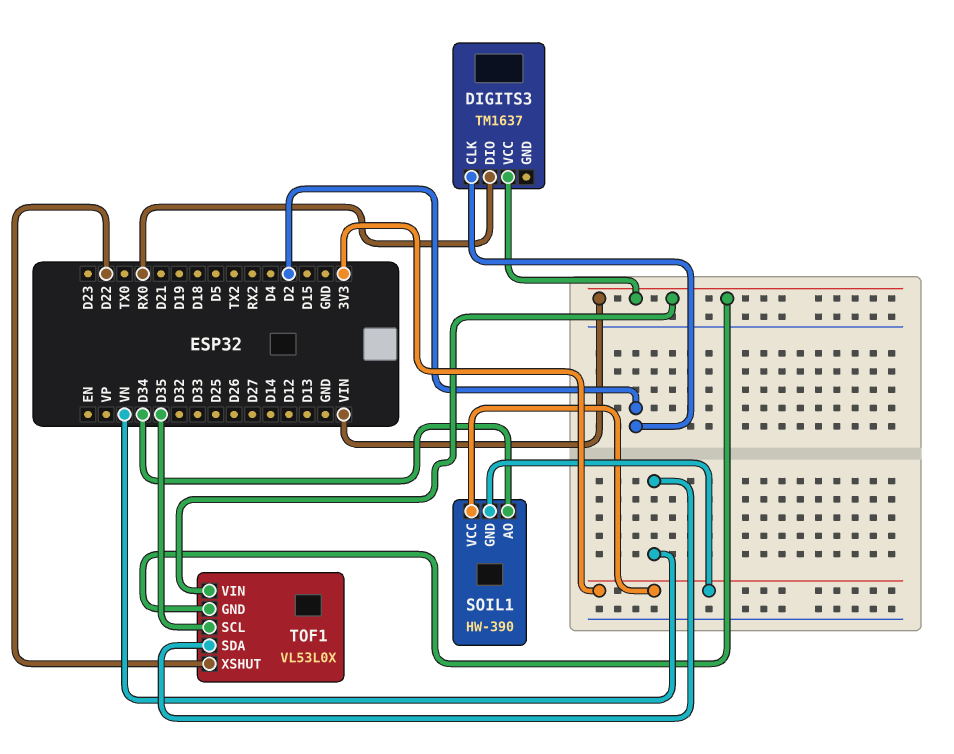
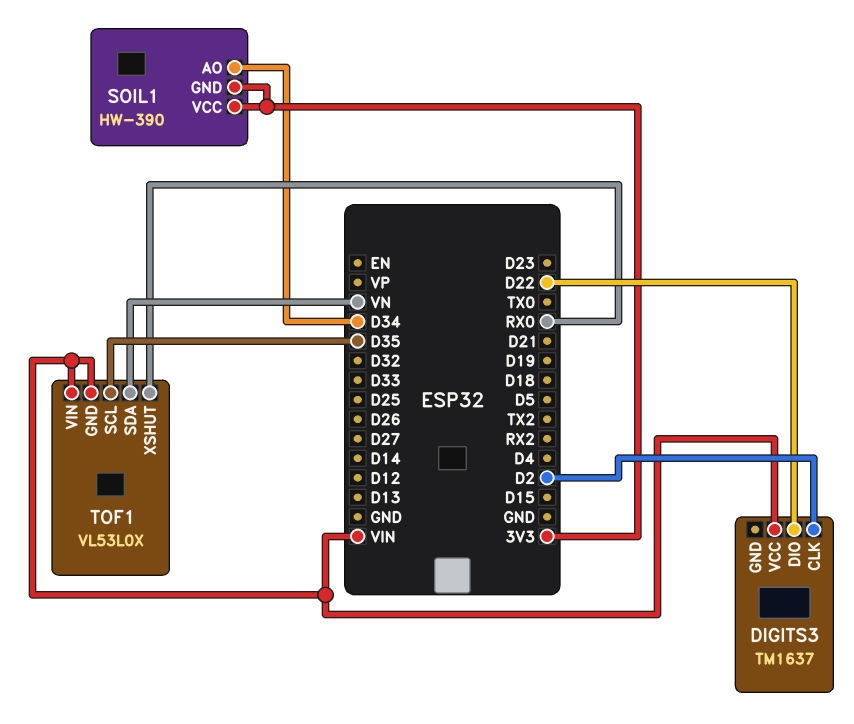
DIGITS3 pin DIO: RX0 -> D22
TOF1 pin XSHUT: D22 -> RX0

